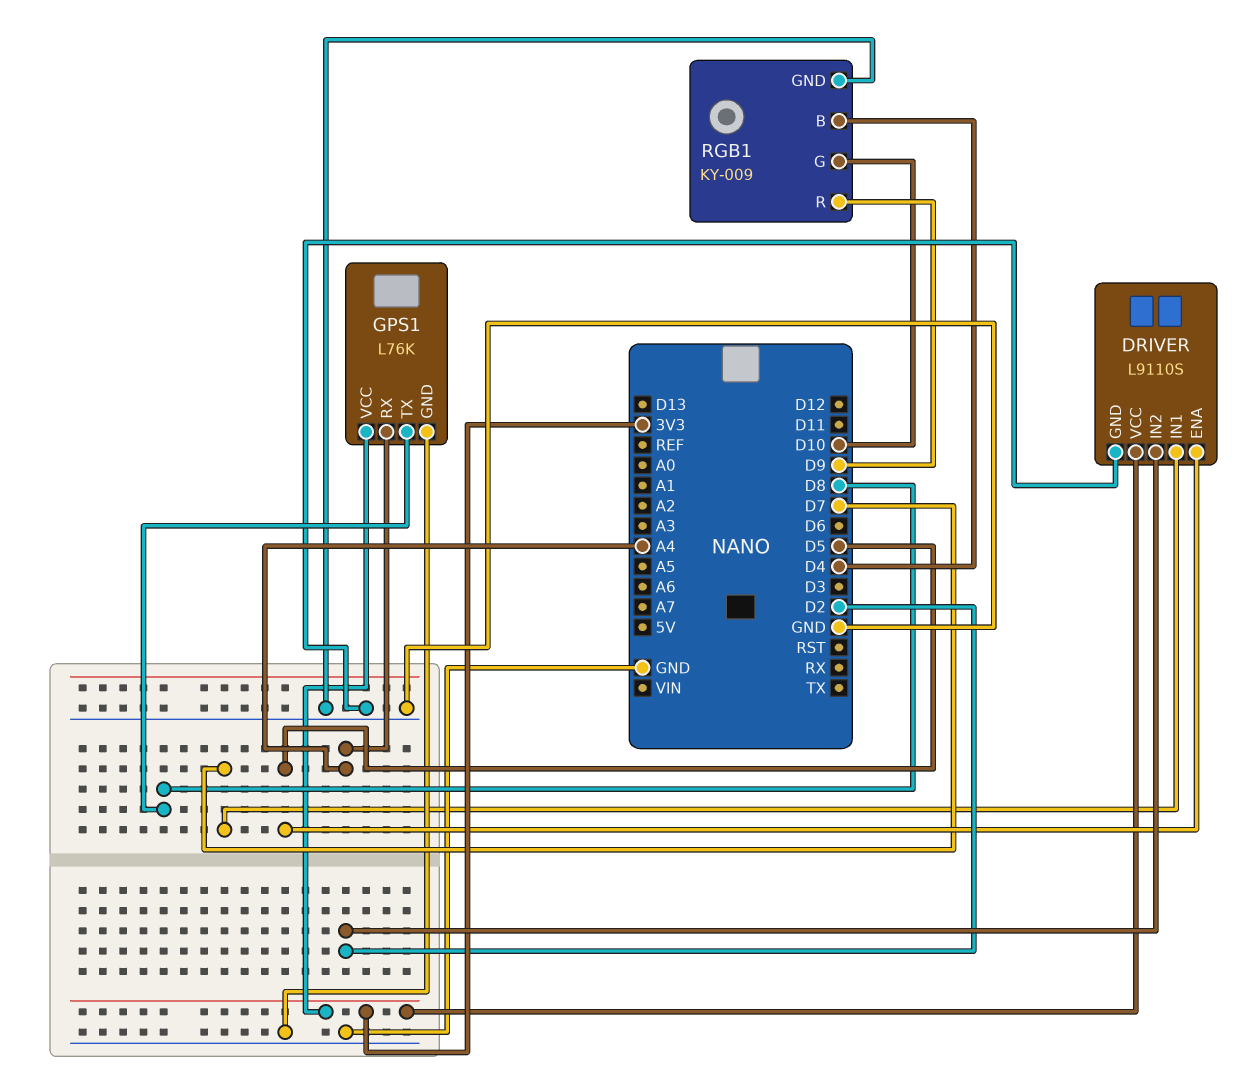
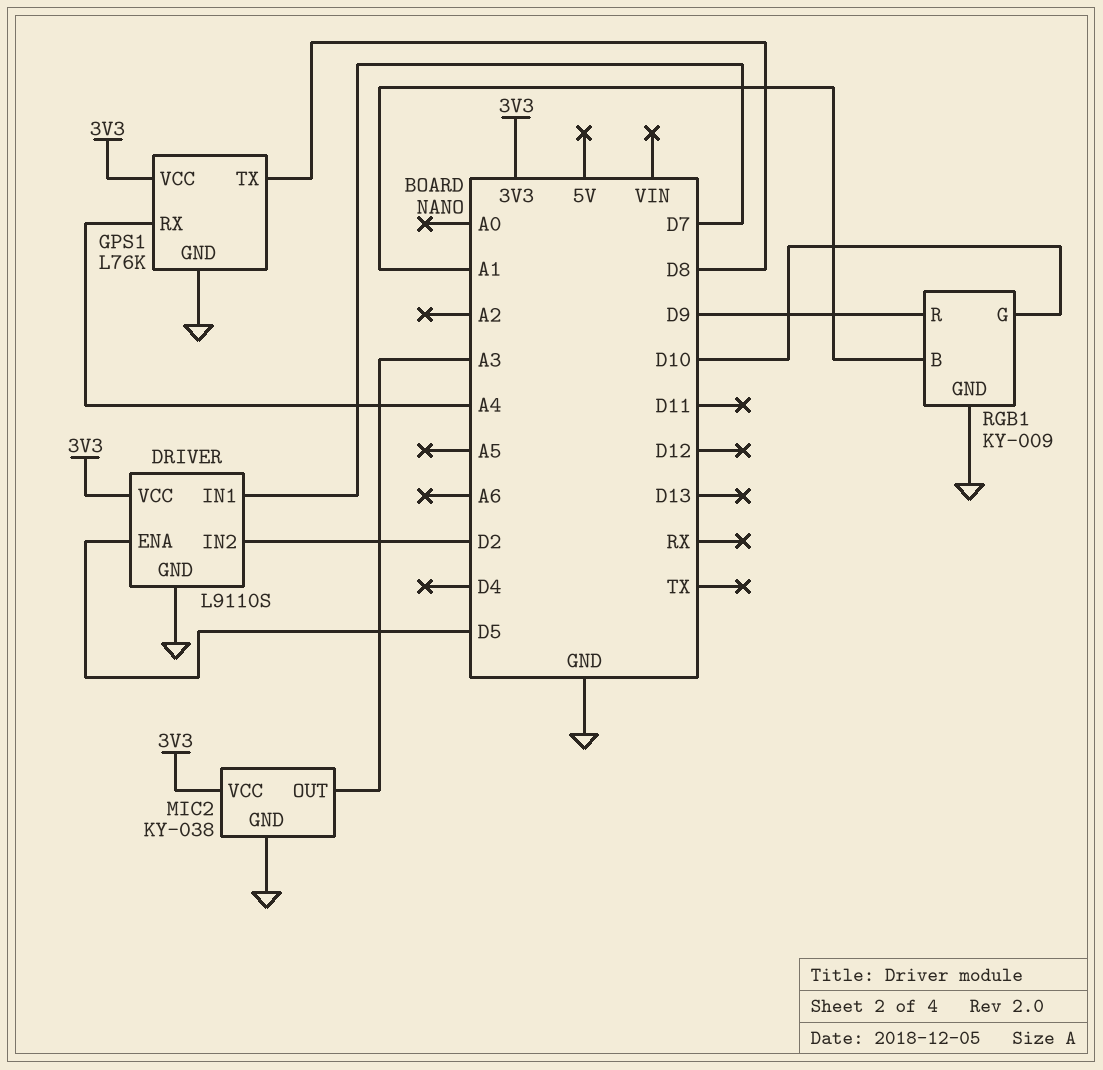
MIC2: none -> KY-038
MIC2 pin GND: none -> GND
MIC2 pin OUT: none -> A3
MIC2 pin VCC: none -> 3V3
RGB1 pin B: D4 -> A1

